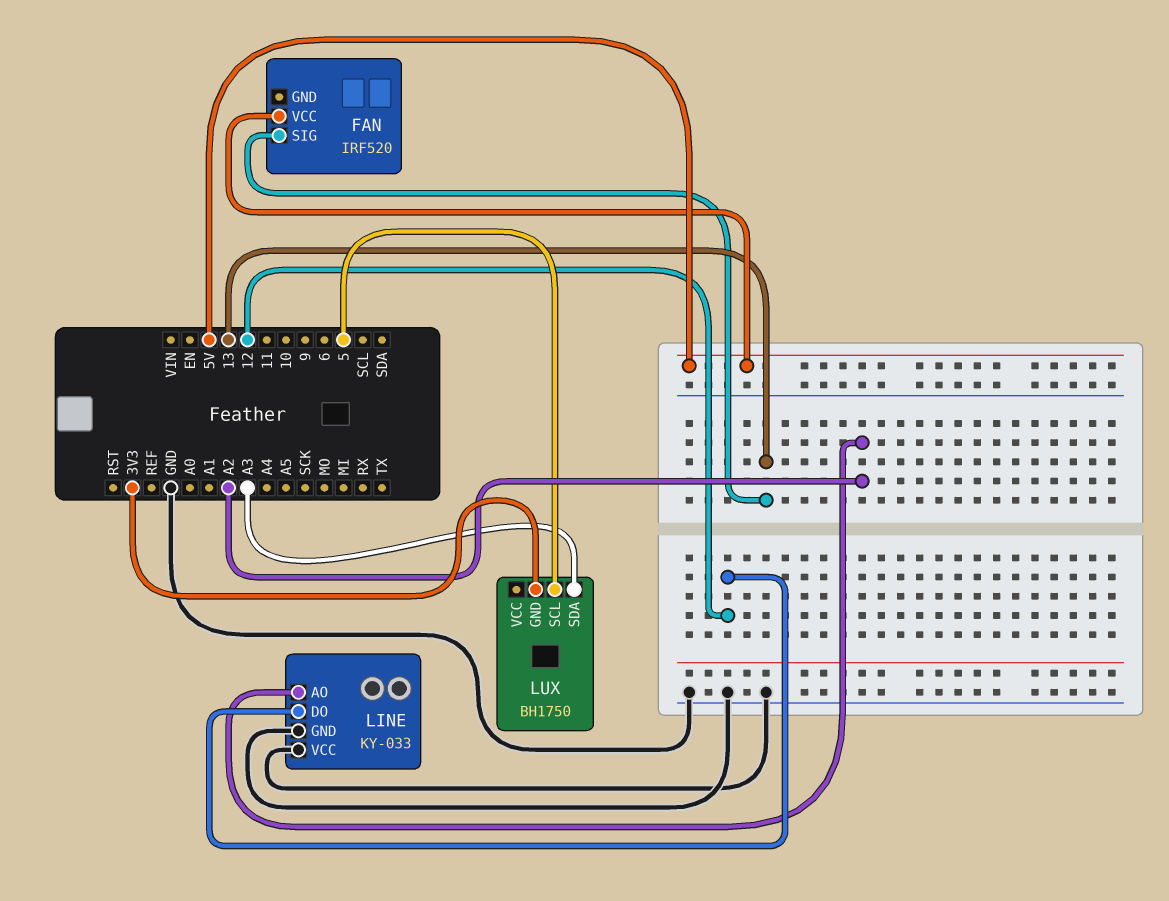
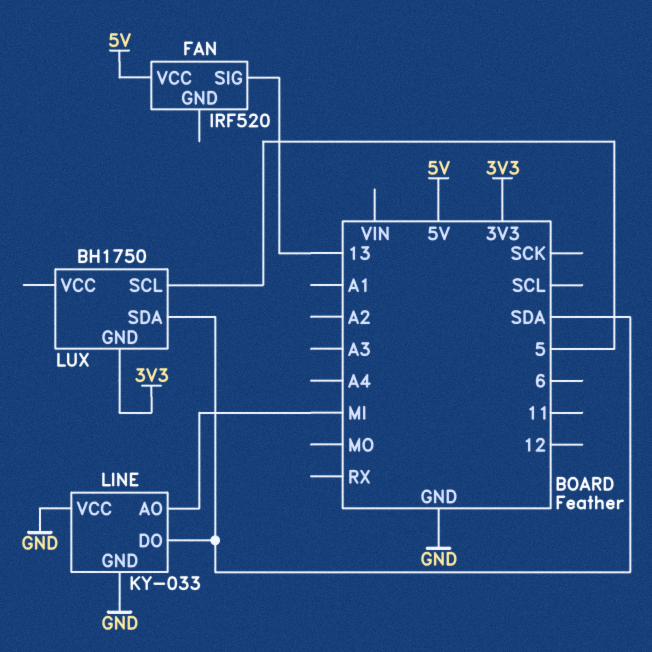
LINE pin AO: A2 -> MI
LINE pin DO: 12 -> SDA
LUX pin SDA: A3 -> SDA

